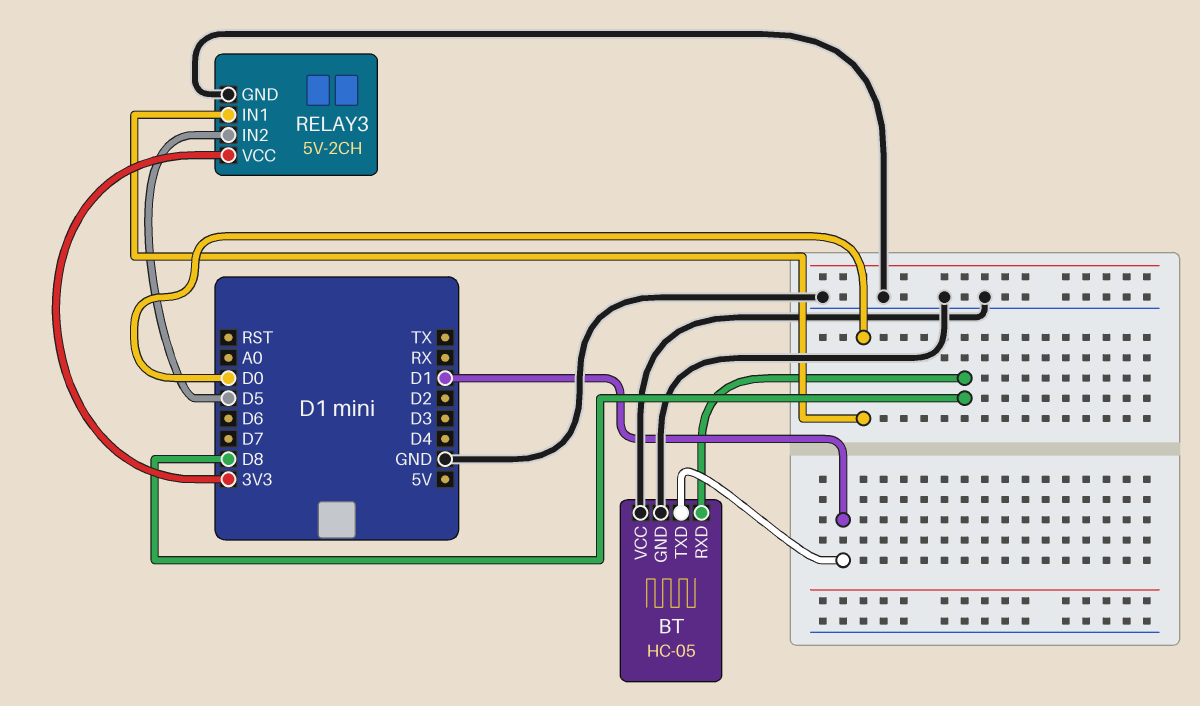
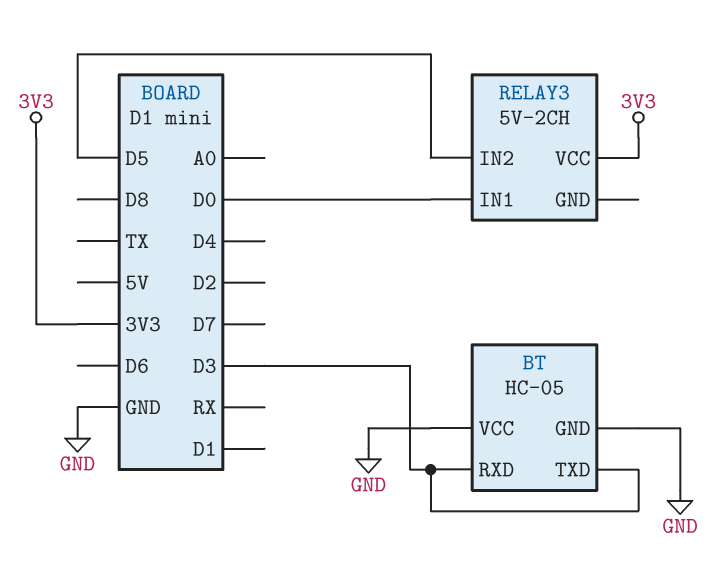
BT pin RXD: D8 -> D3
BT pin TXD: D1 -> D3
RELAY3 pin GND: GND -> none

